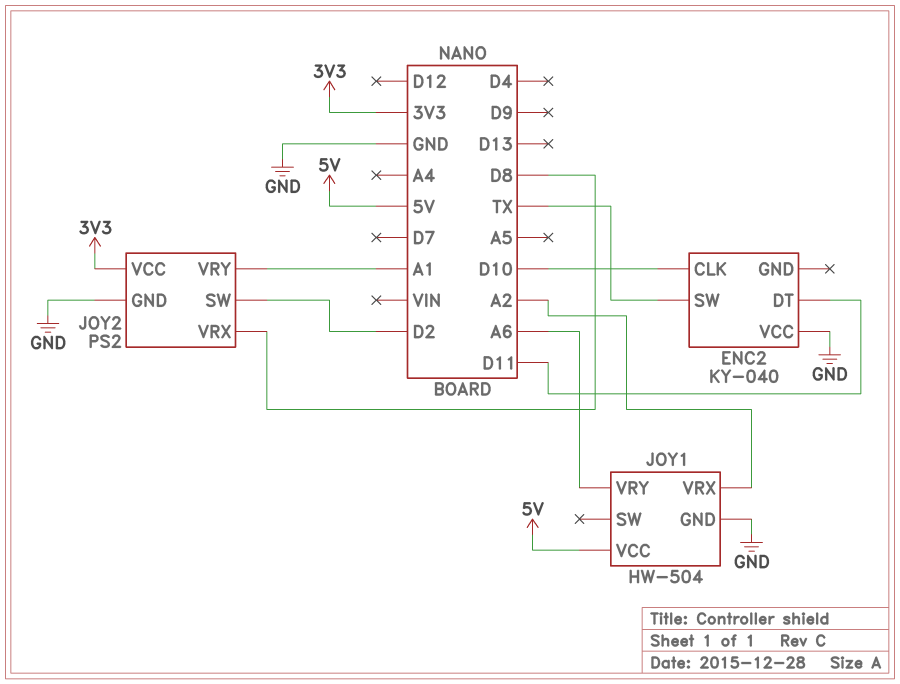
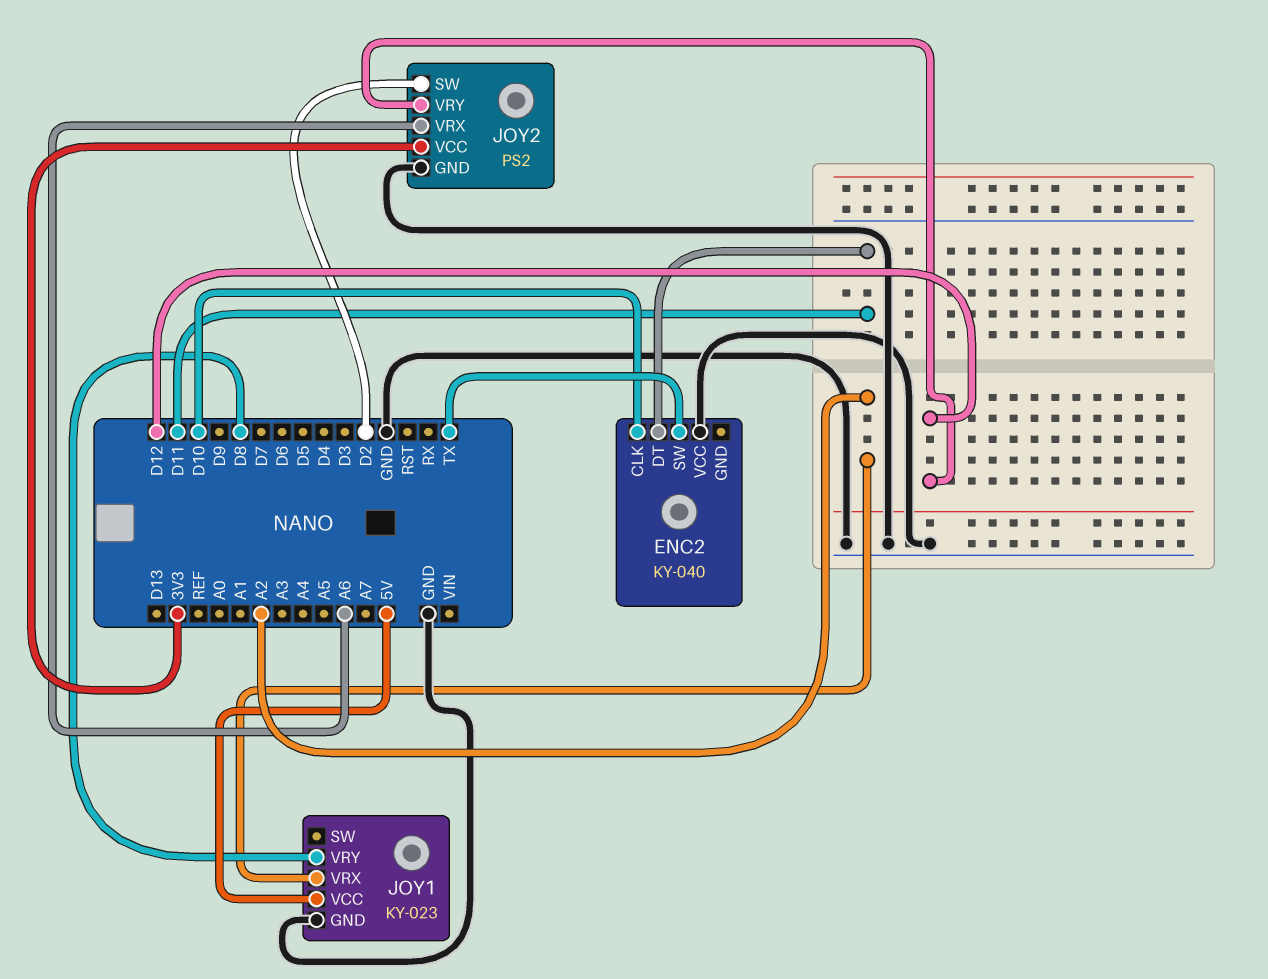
JOY1: HW-504 -> KY-023
JOY1 pin VRY: A6 -> D8
JOY2 pin VRX: D8 -> A6
JOY2 pin VRY: A1 -> D12

